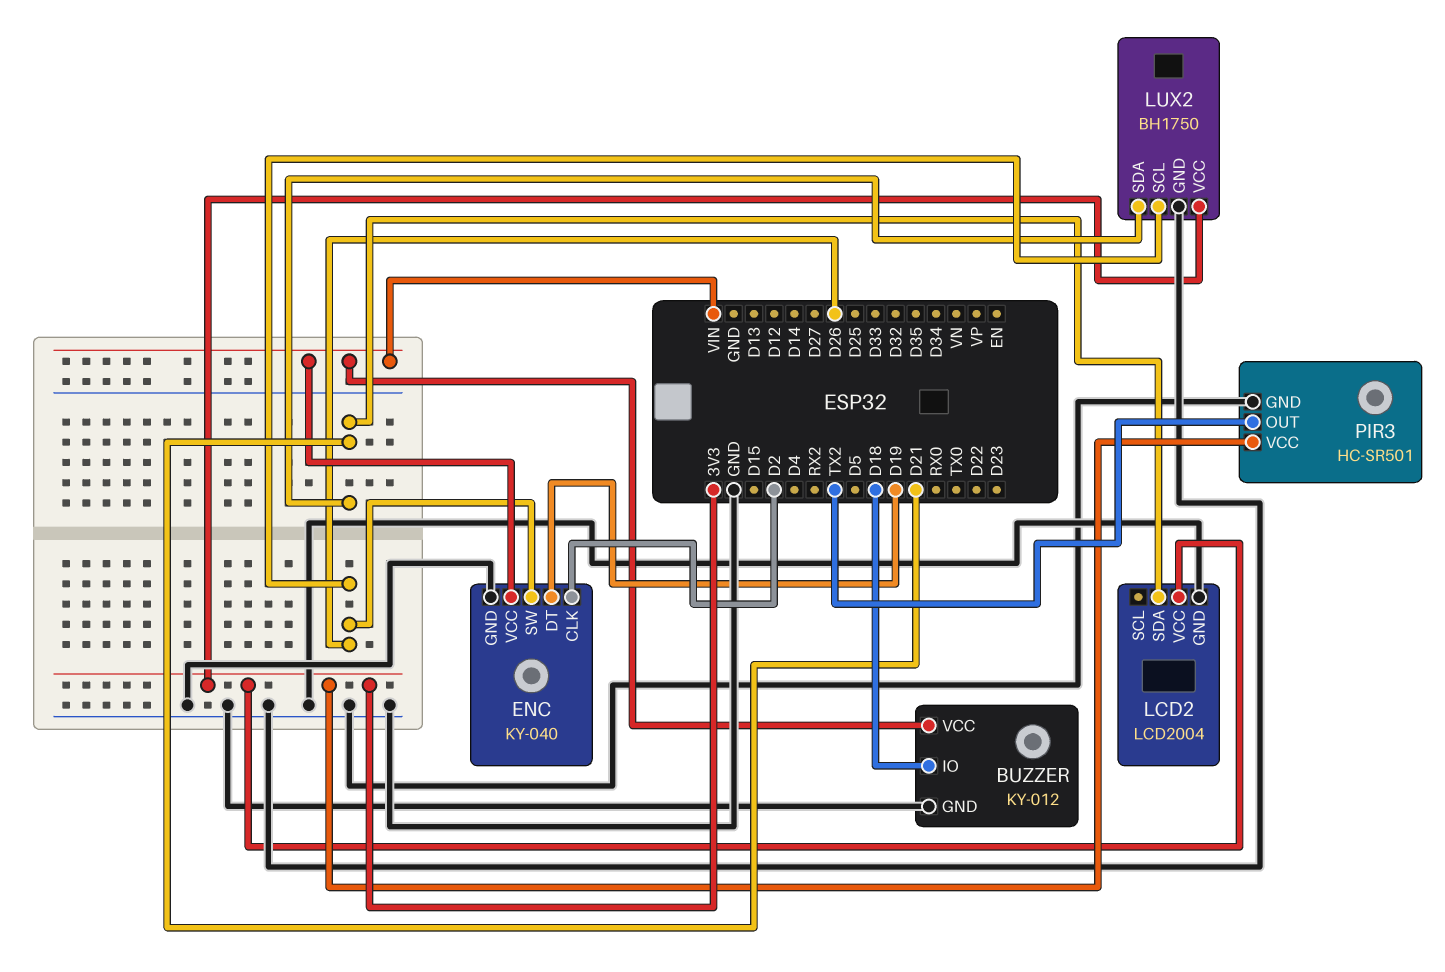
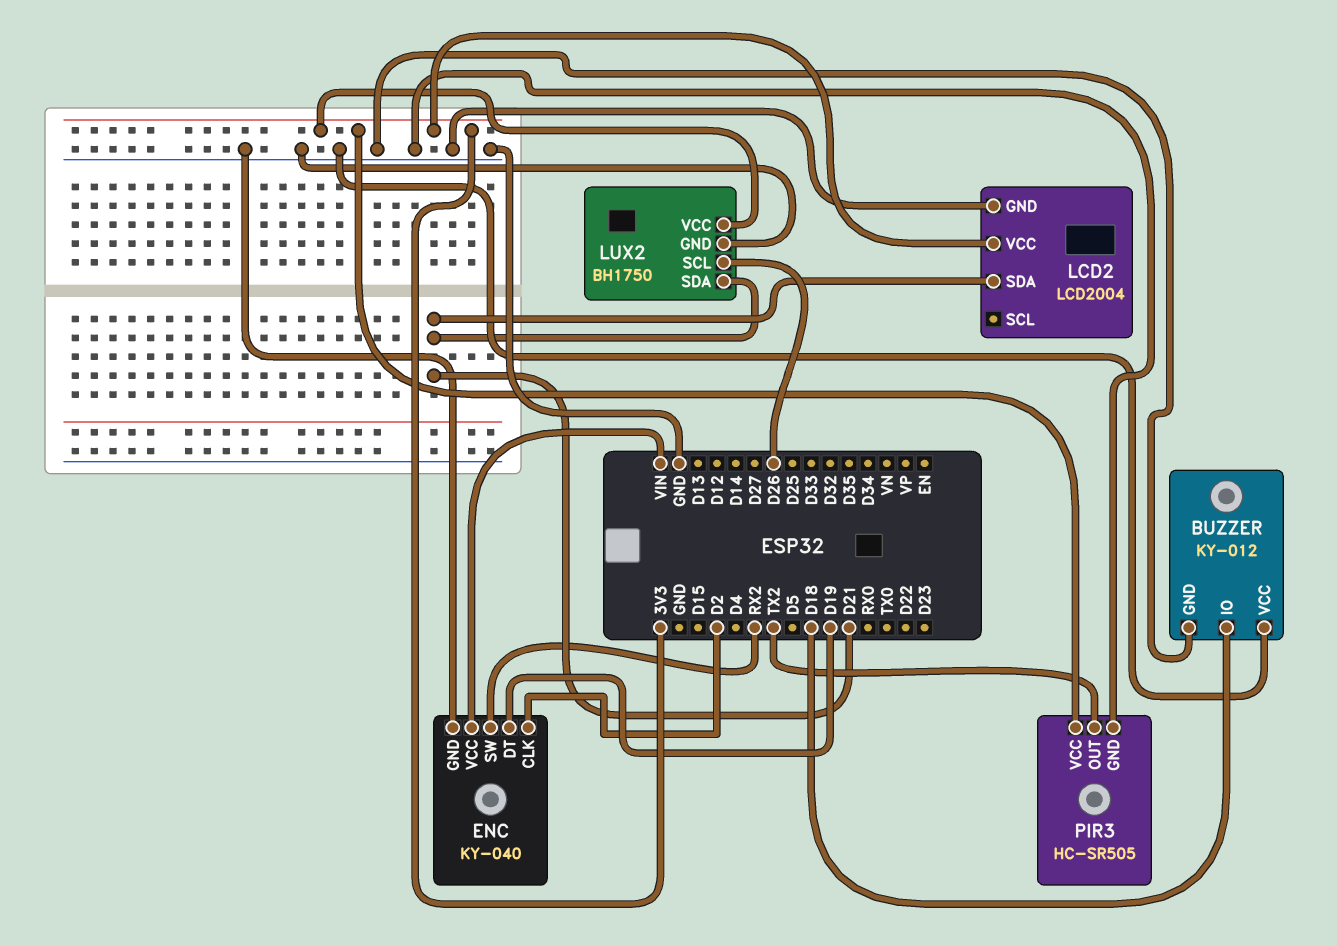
BUZZER pin VCC: VIN -> GND
ENC pin SW: D26 -> RX2
PIR3: HC-SR501 -> HC-SR505

